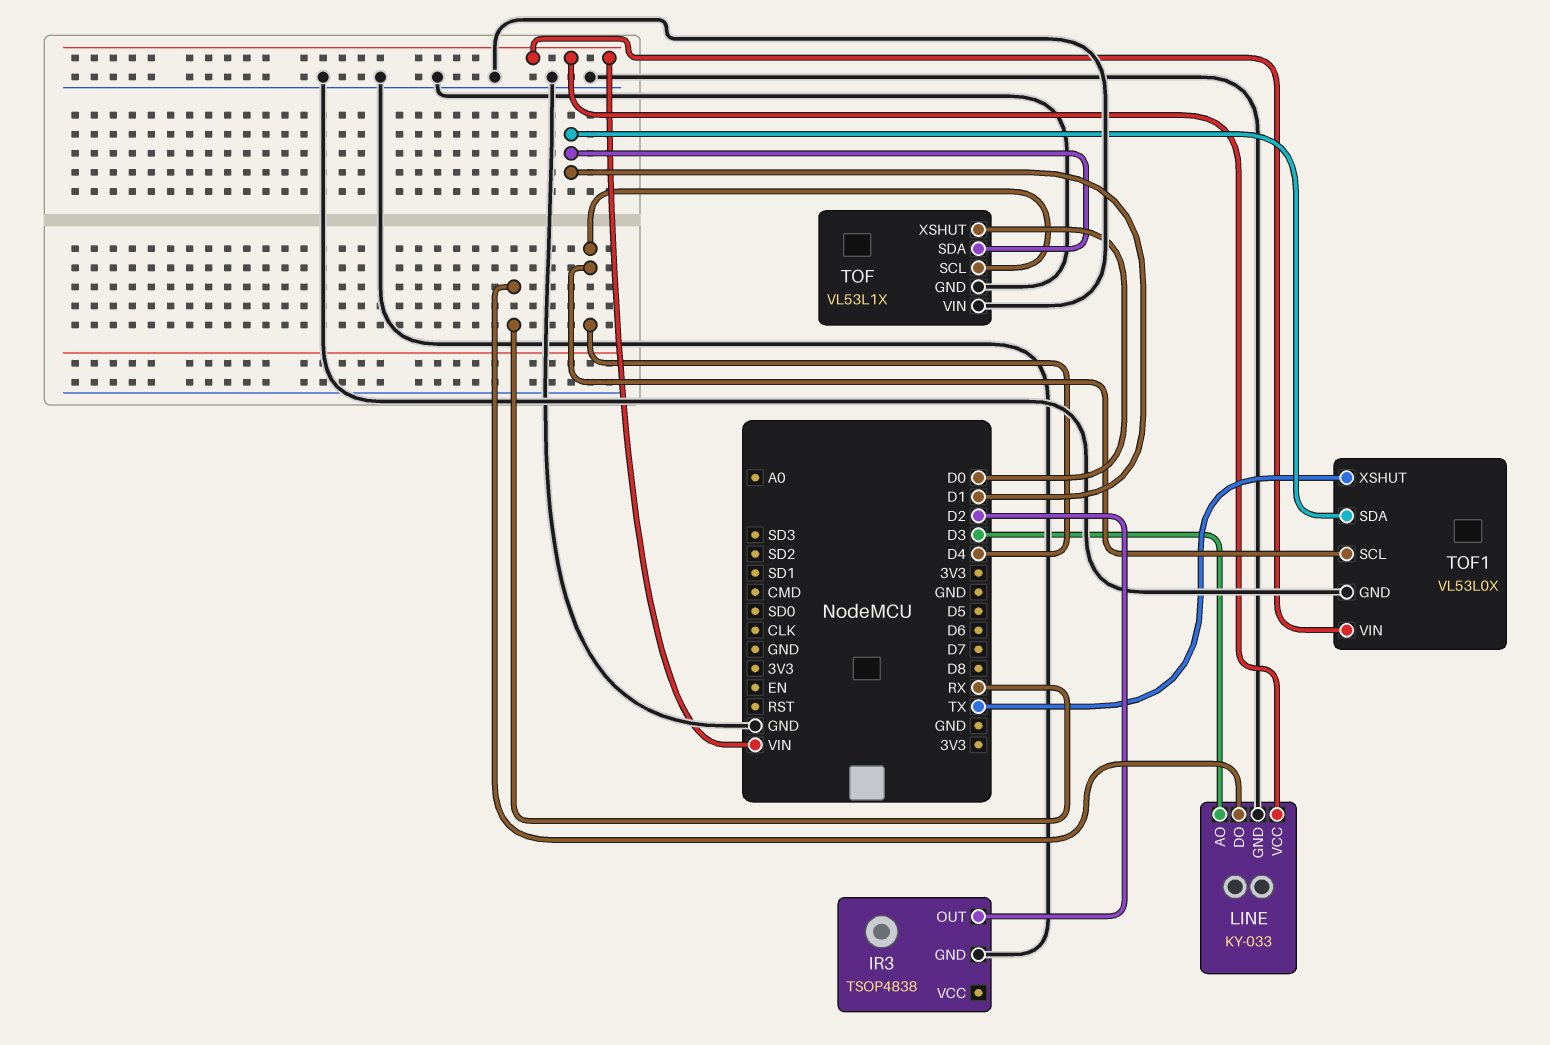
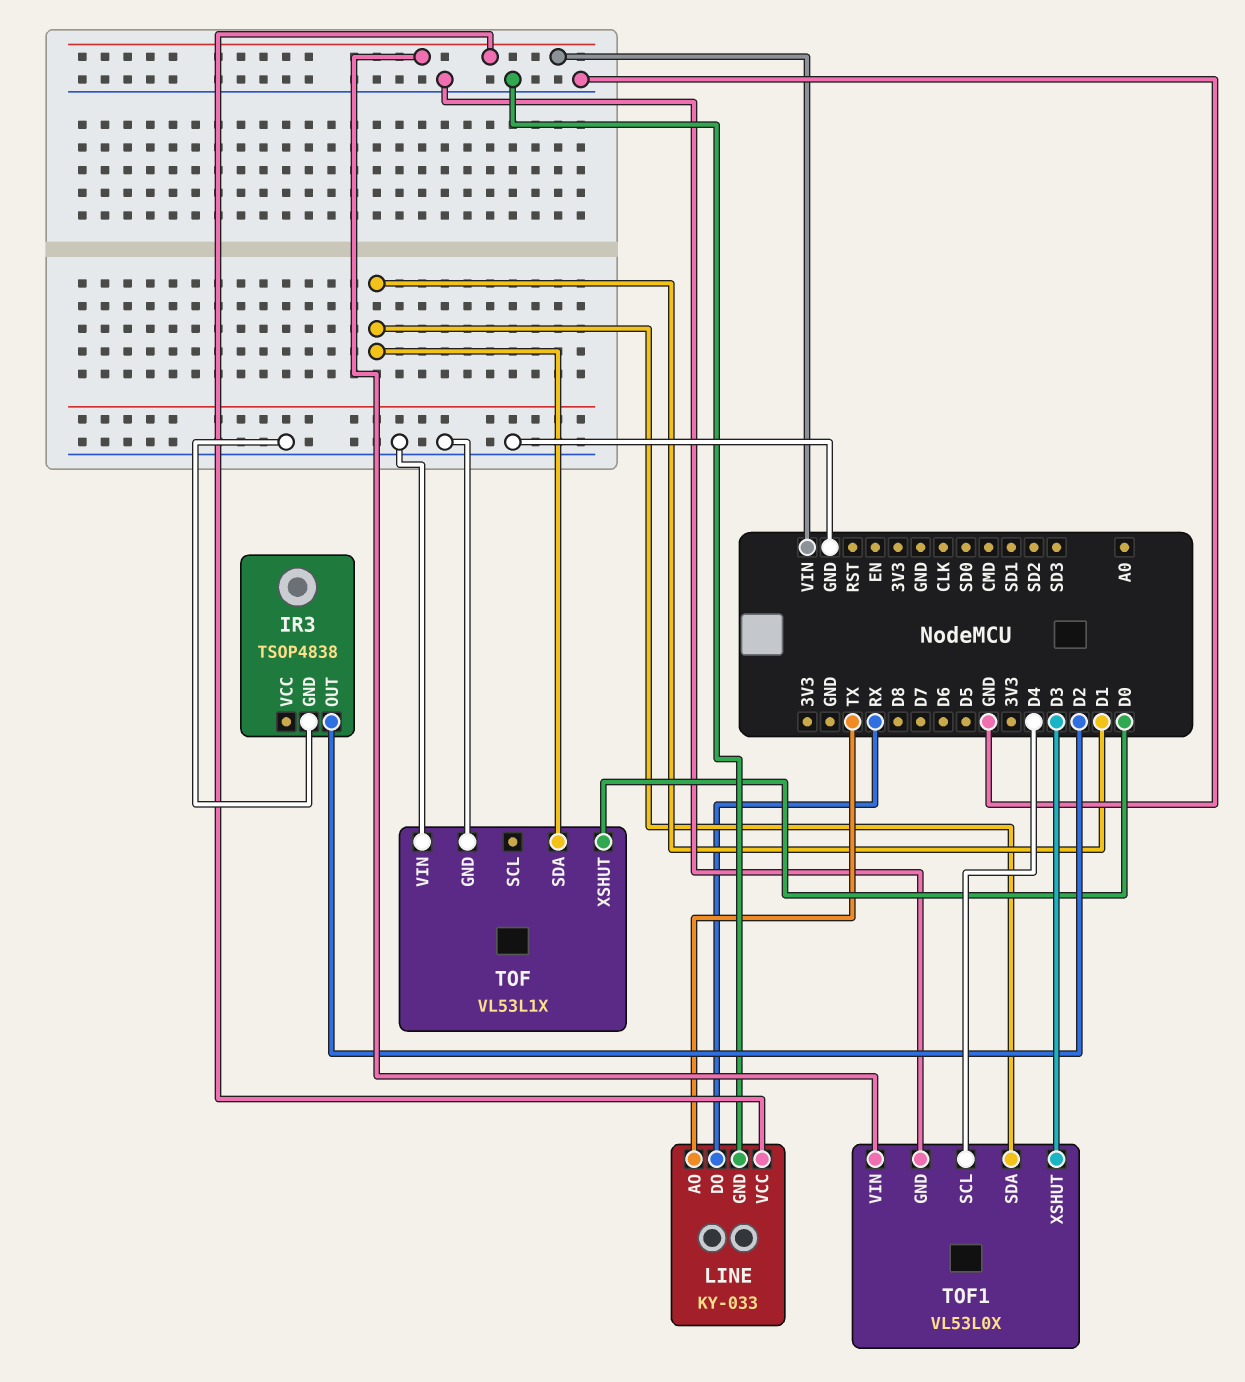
LINE pin AO: D3 -> TX
TOF pin SCL: D4 -> none
TOF1 pin XSHUT: TX -> D3

